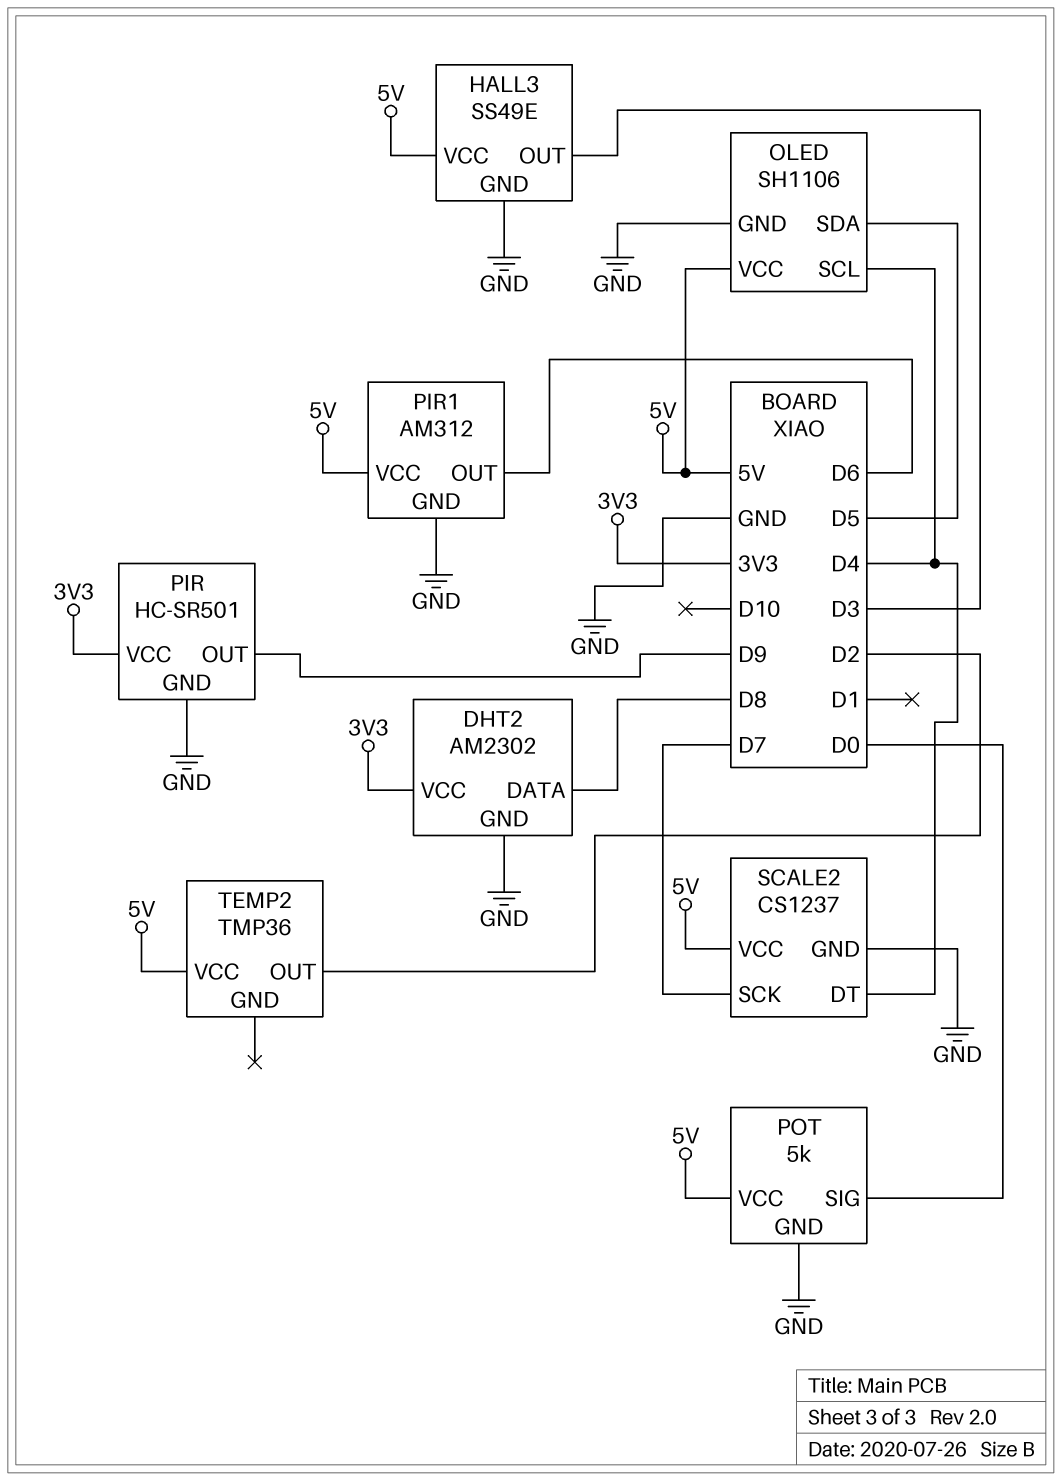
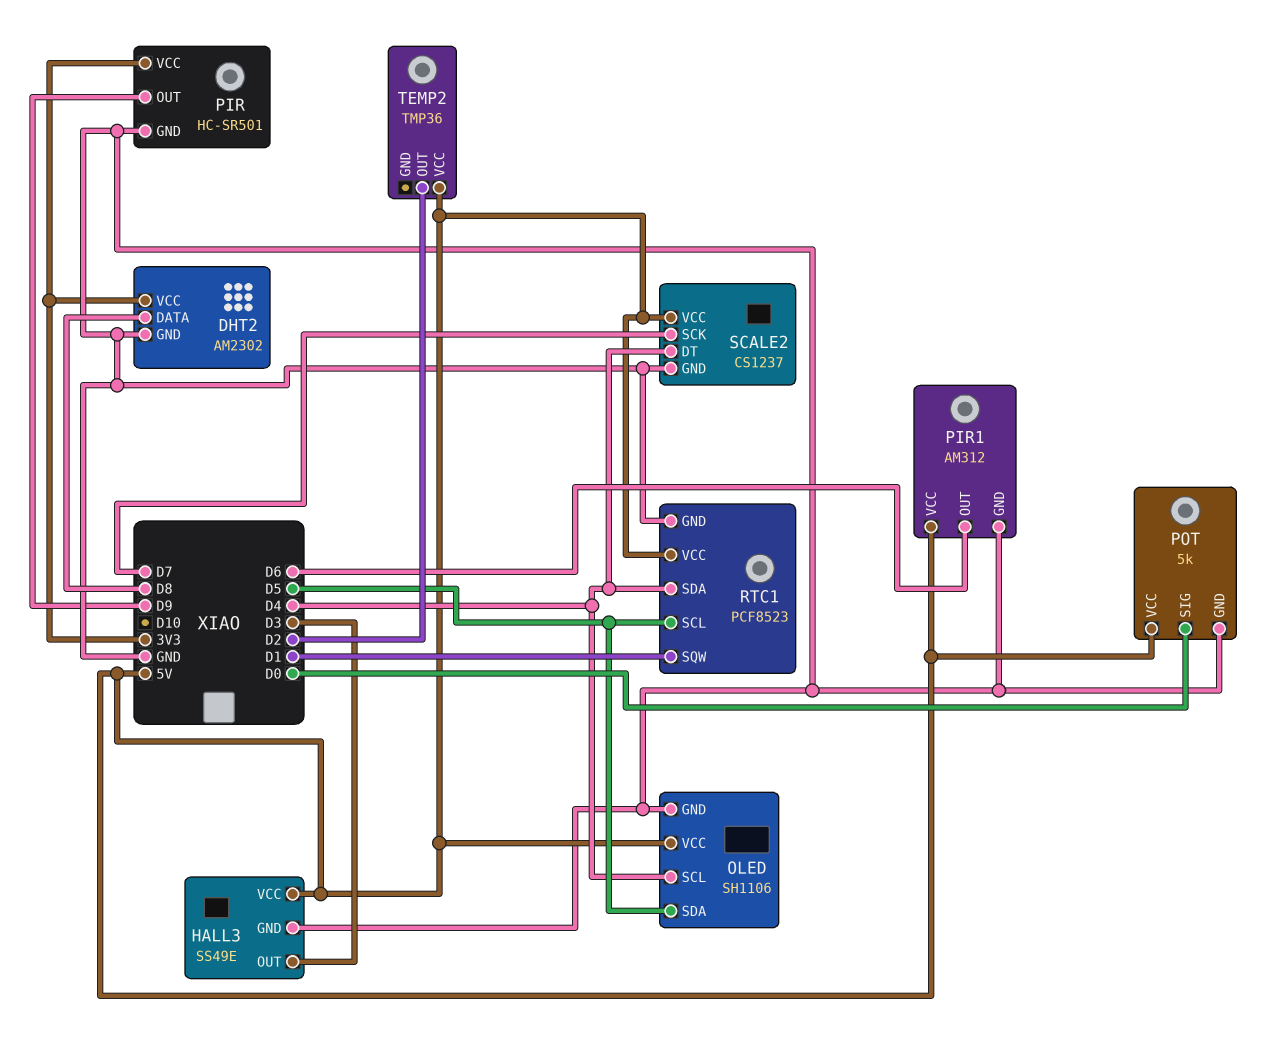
RTC1: none -> PCF8523
RTC1 pin GND: none -> GND
RTC1 pin SCL: none -> D5
RTC1 pin SDA: none -> D4
RTC1 pin SQW: none -> D1
RTC1 pin VCC: none -> 5V

